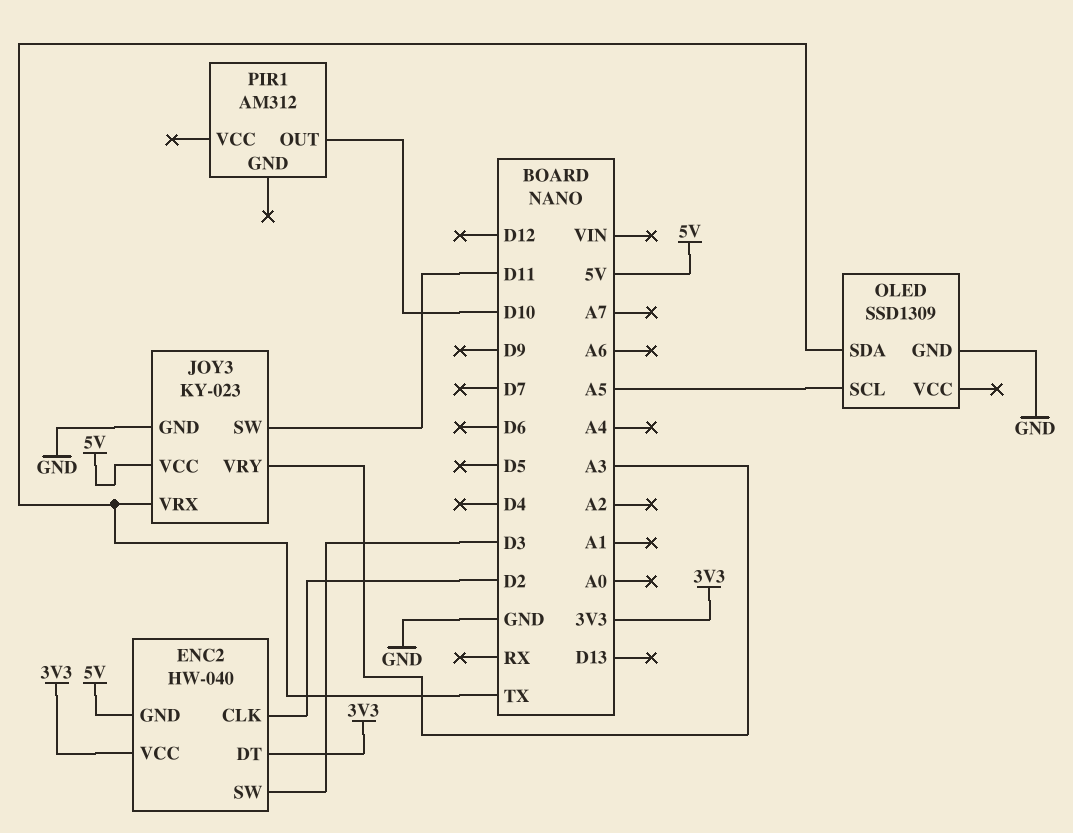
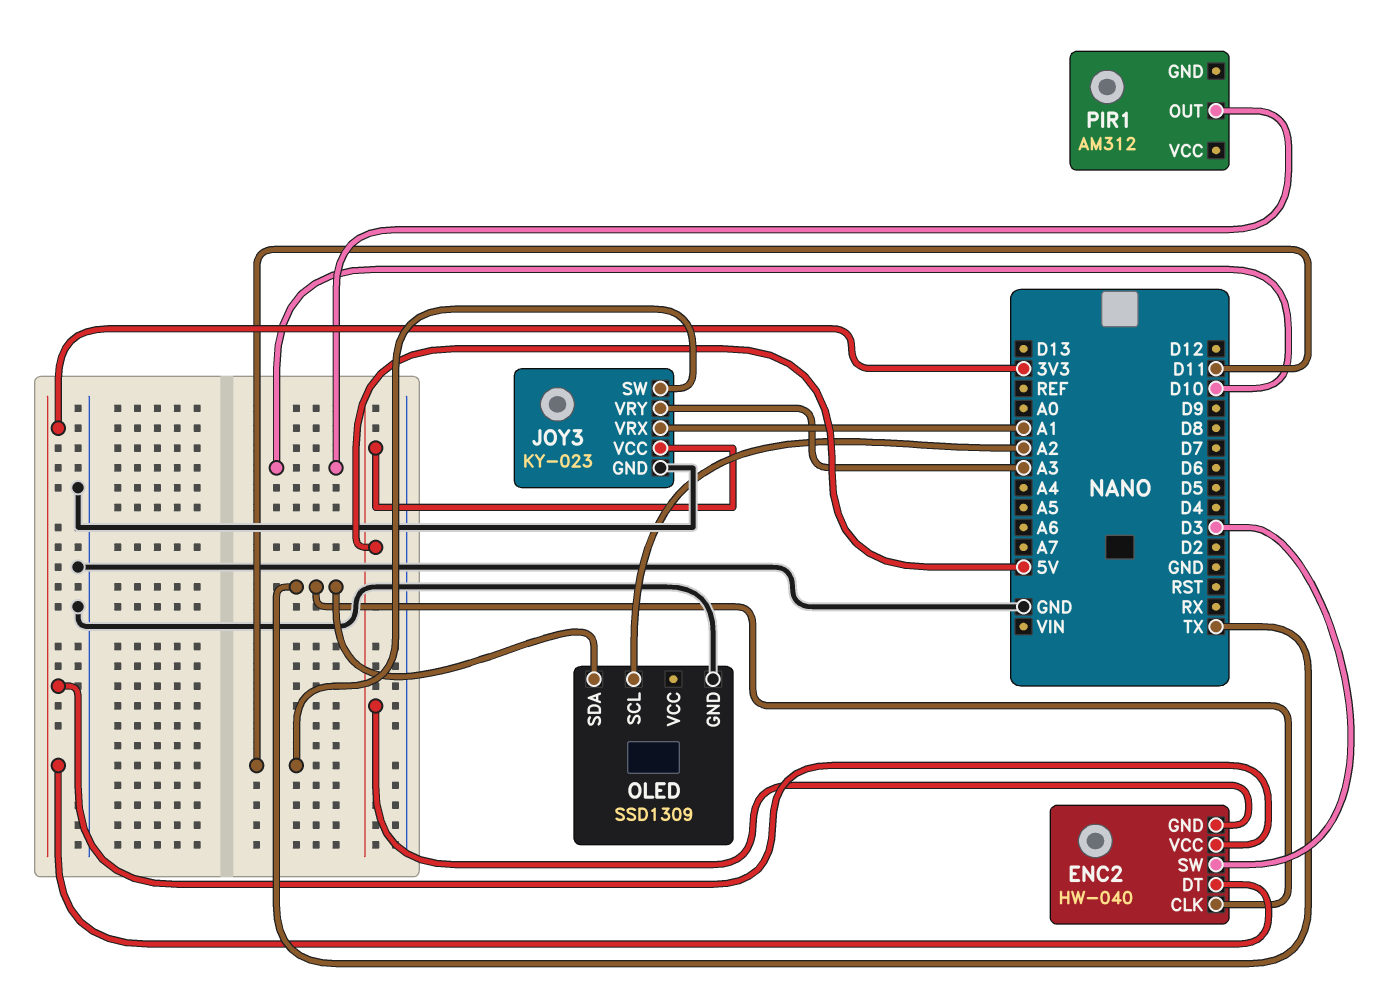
ENC2 pin CLK: D2 -> TX
JOY3 pin VRX: TX -> A1
OLED pin SCL: A5 -> A2

